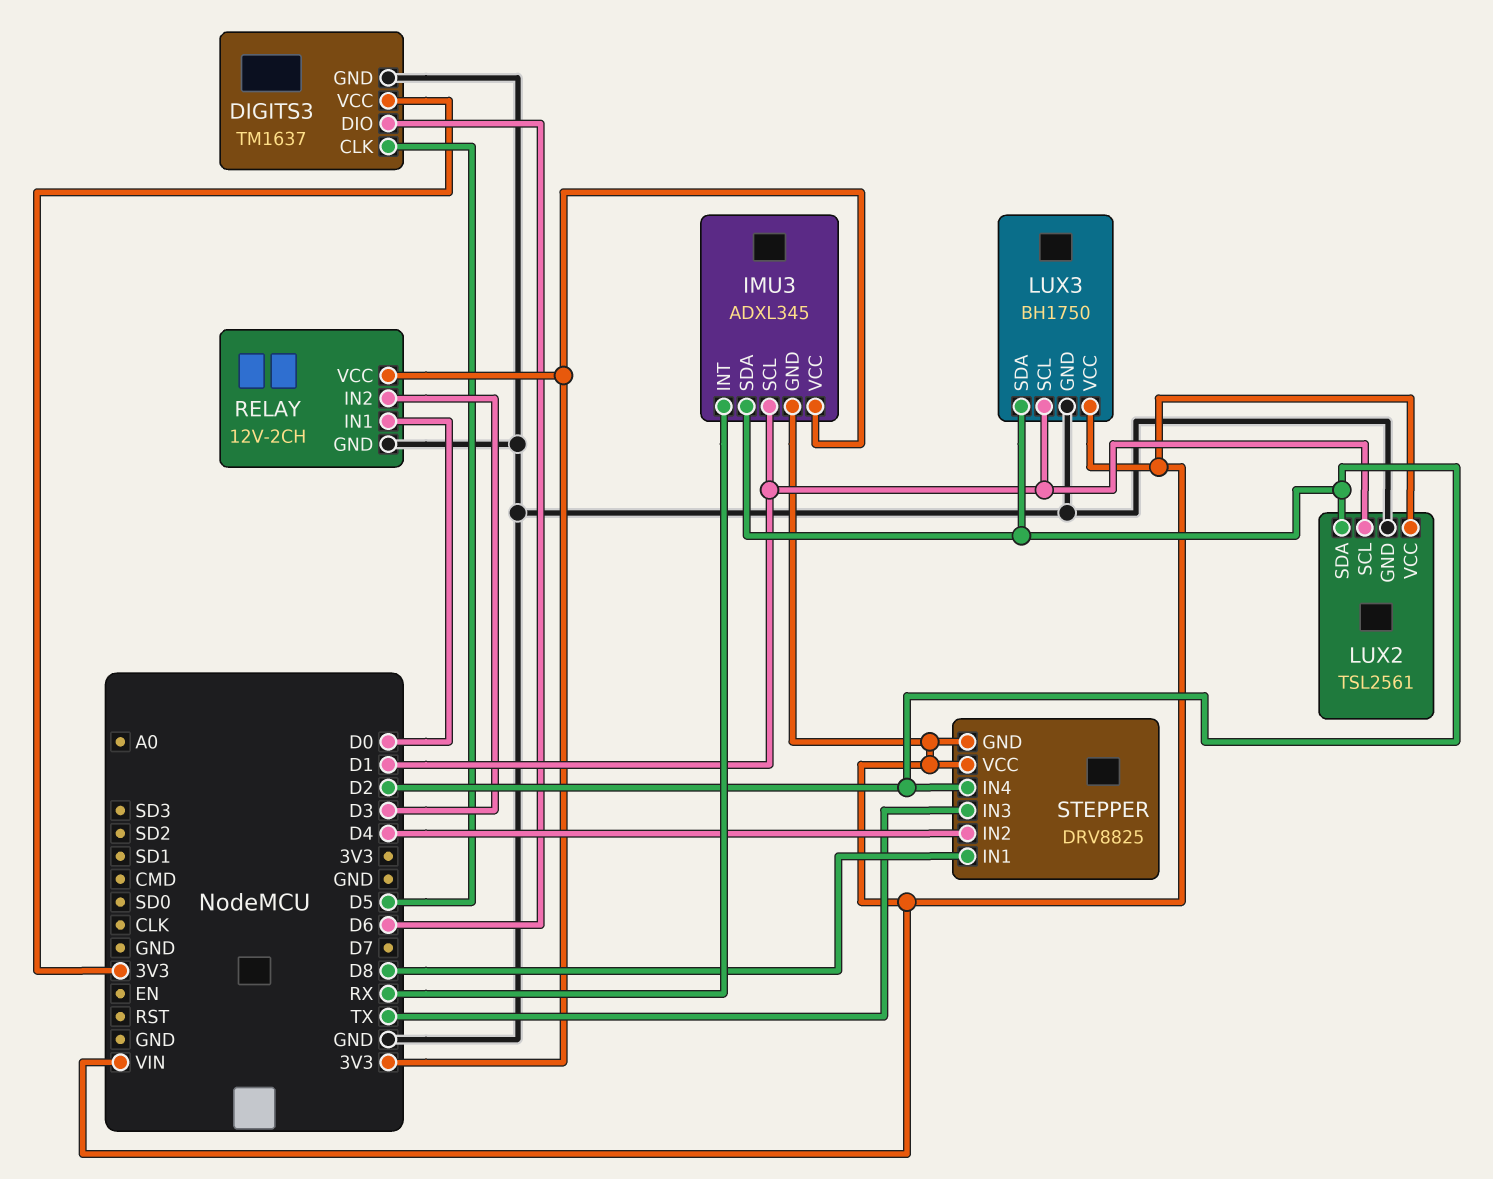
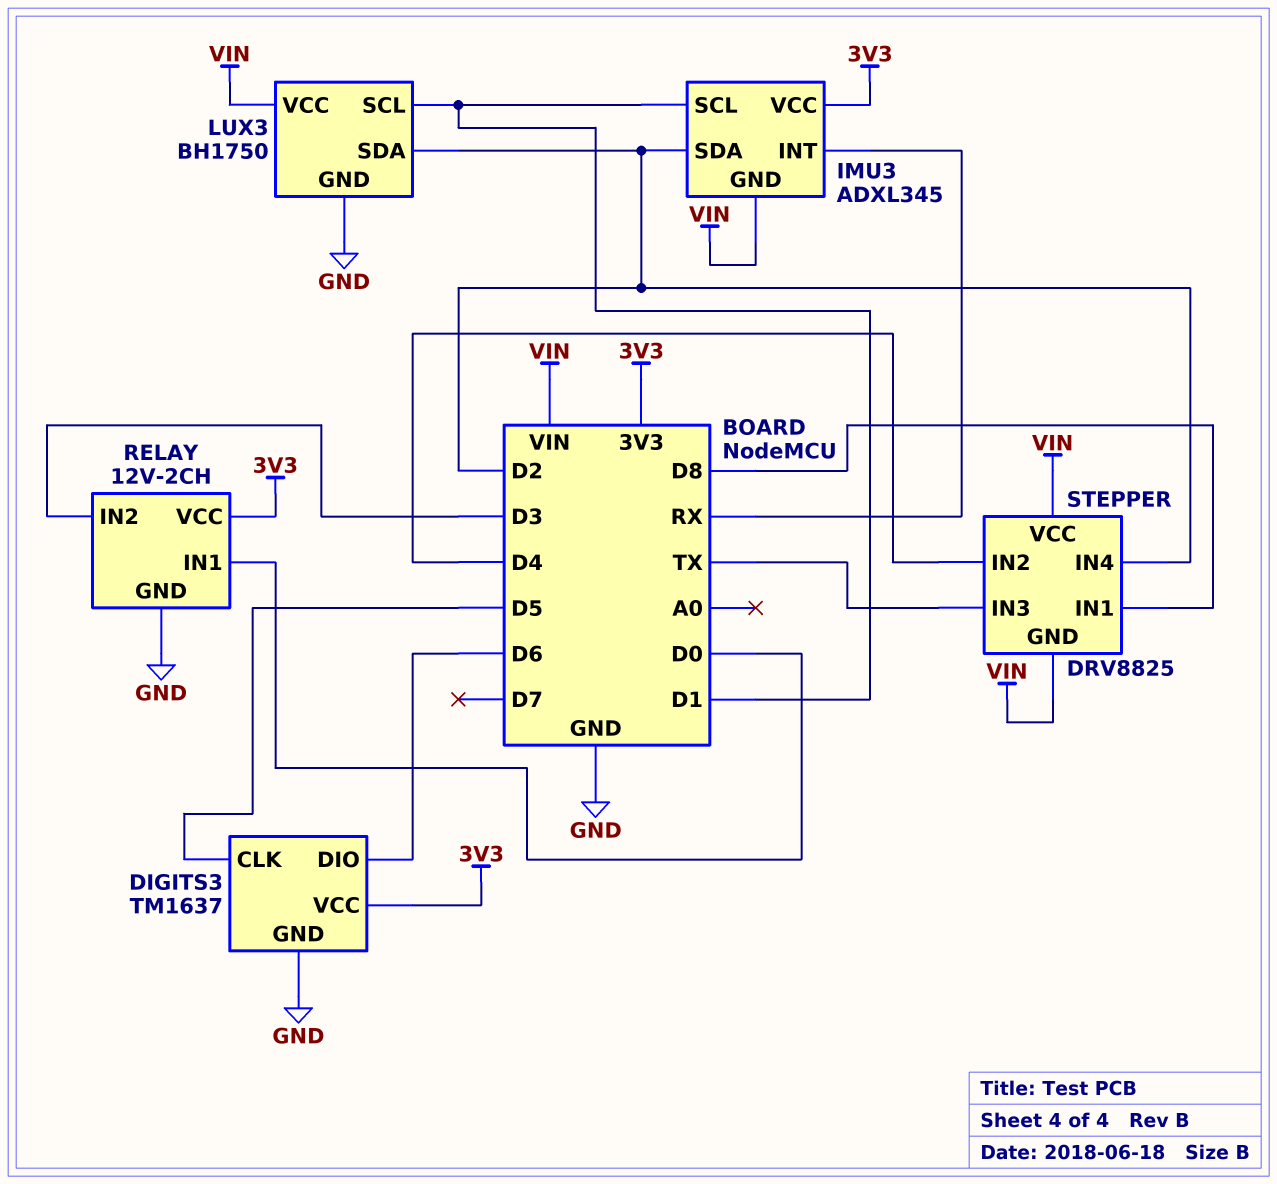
LUX2: TSL2561 -> none
LUX2 pin GND: GND -> none
LUX2 pin SCL: D1 -> none
LUX2 pin SDA: D2 -> none
LUX2 pin VCC: VIN -> none

